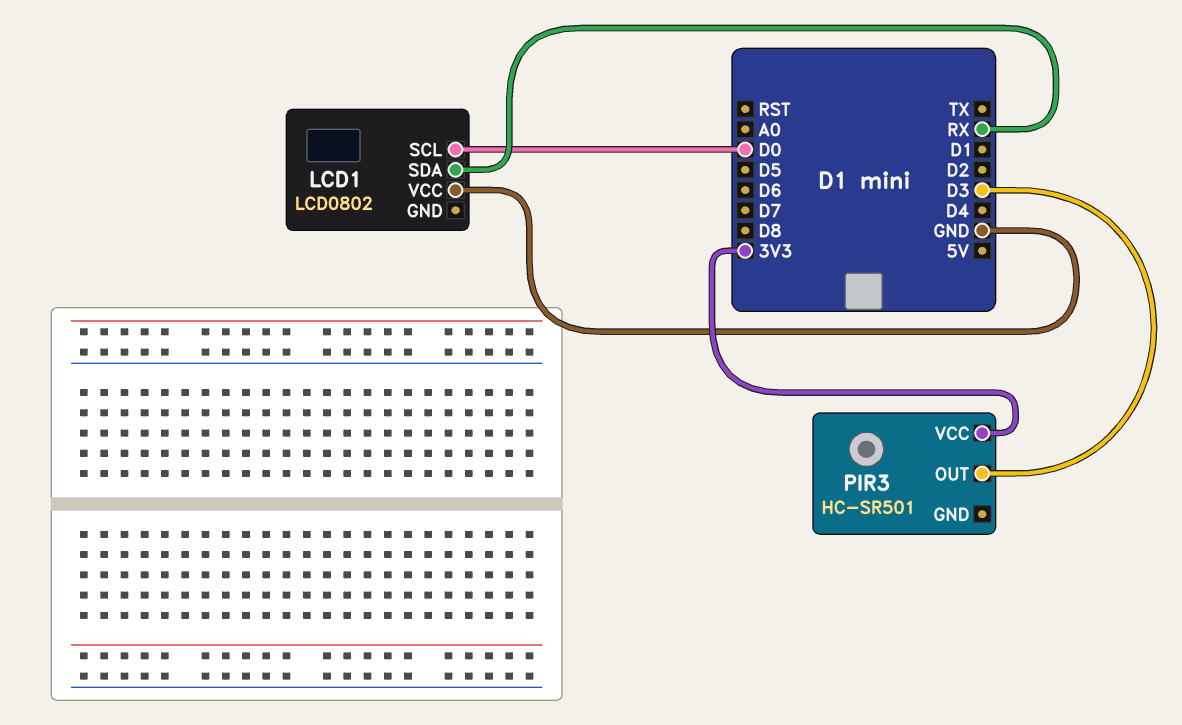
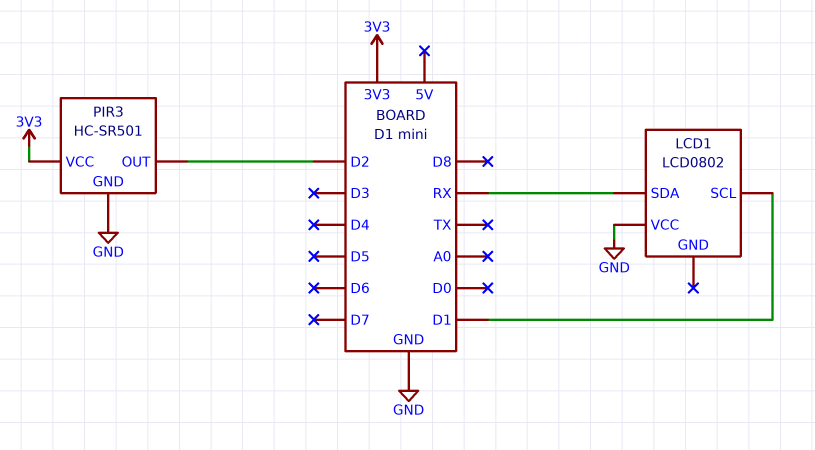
LCD1 pin SCL: D0 -> D1
PIR3 pin GND: none -> GND
PIR3 pin OUT: D3 -> D2

